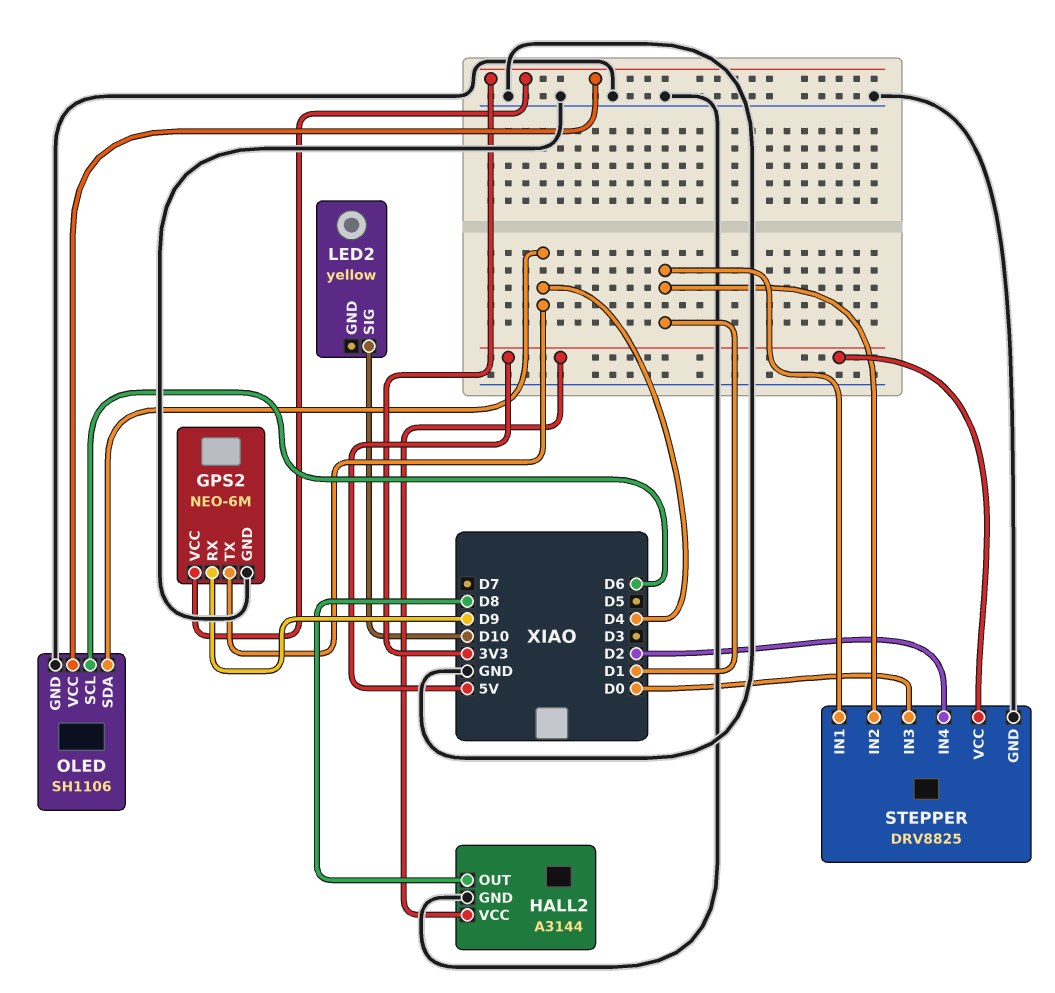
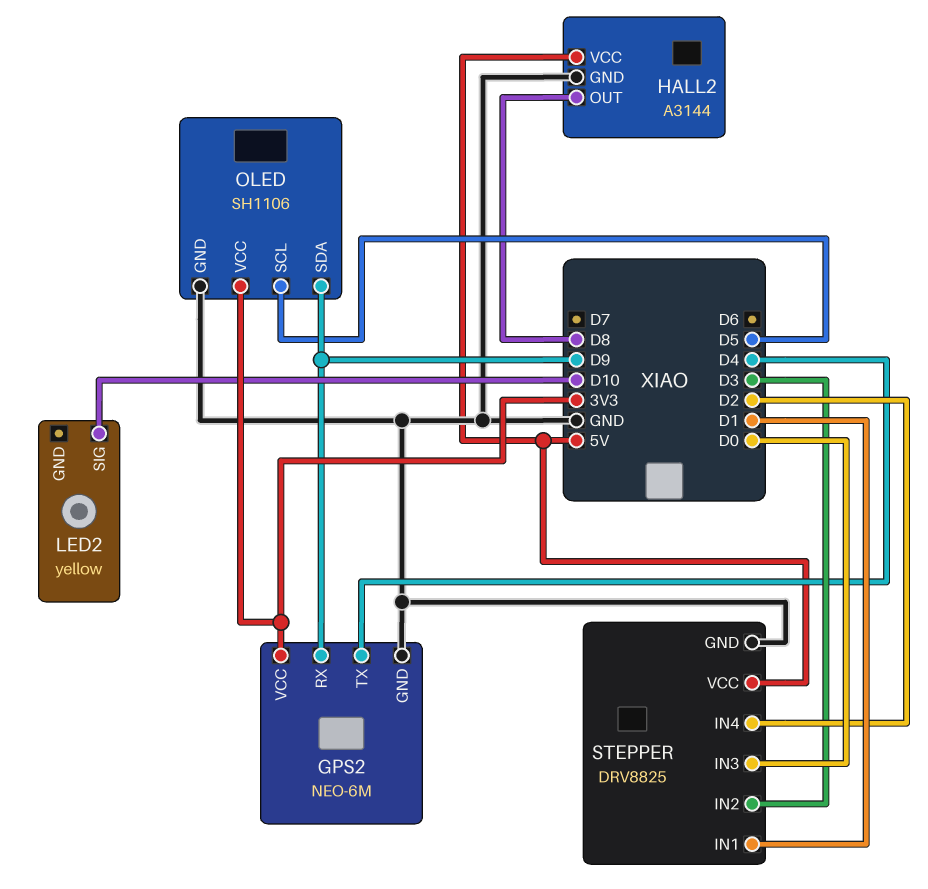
OLED pin SCL: D6 -> D5
OLED pin SDA: D4 -> D9
STEPPER pin IN2: D1 -> D3

